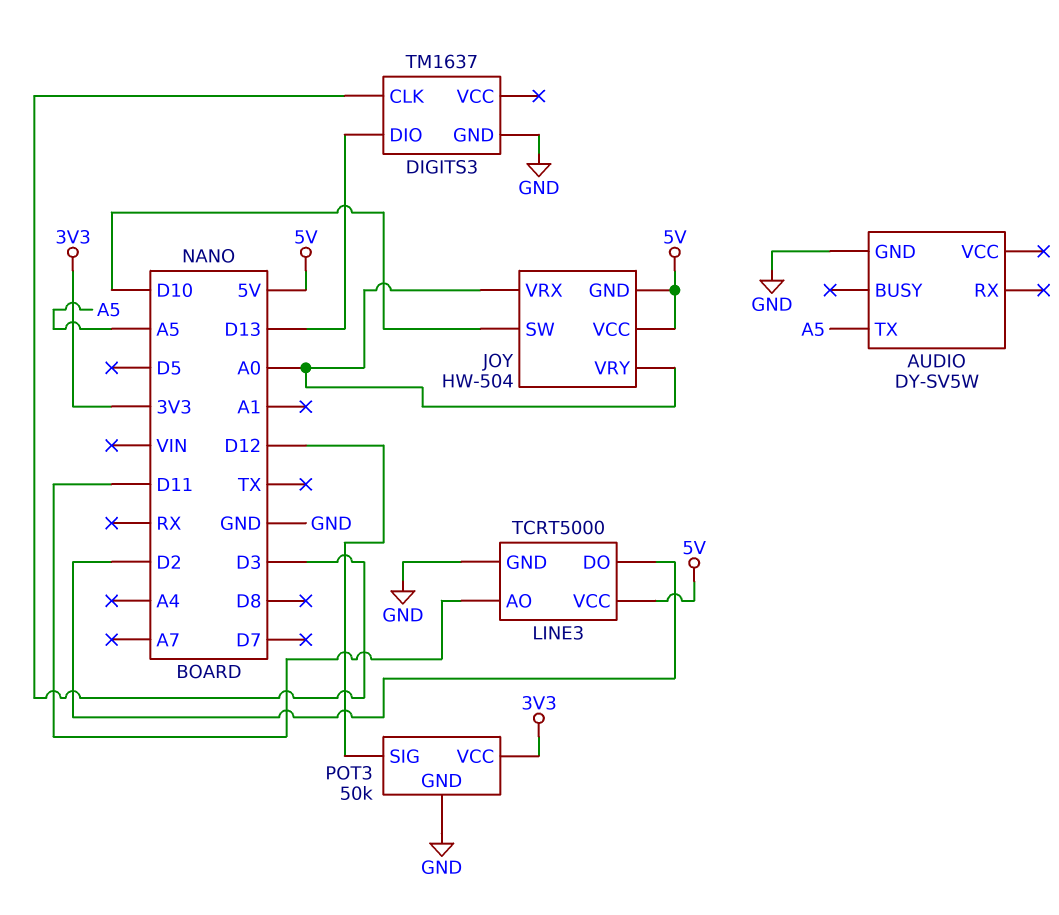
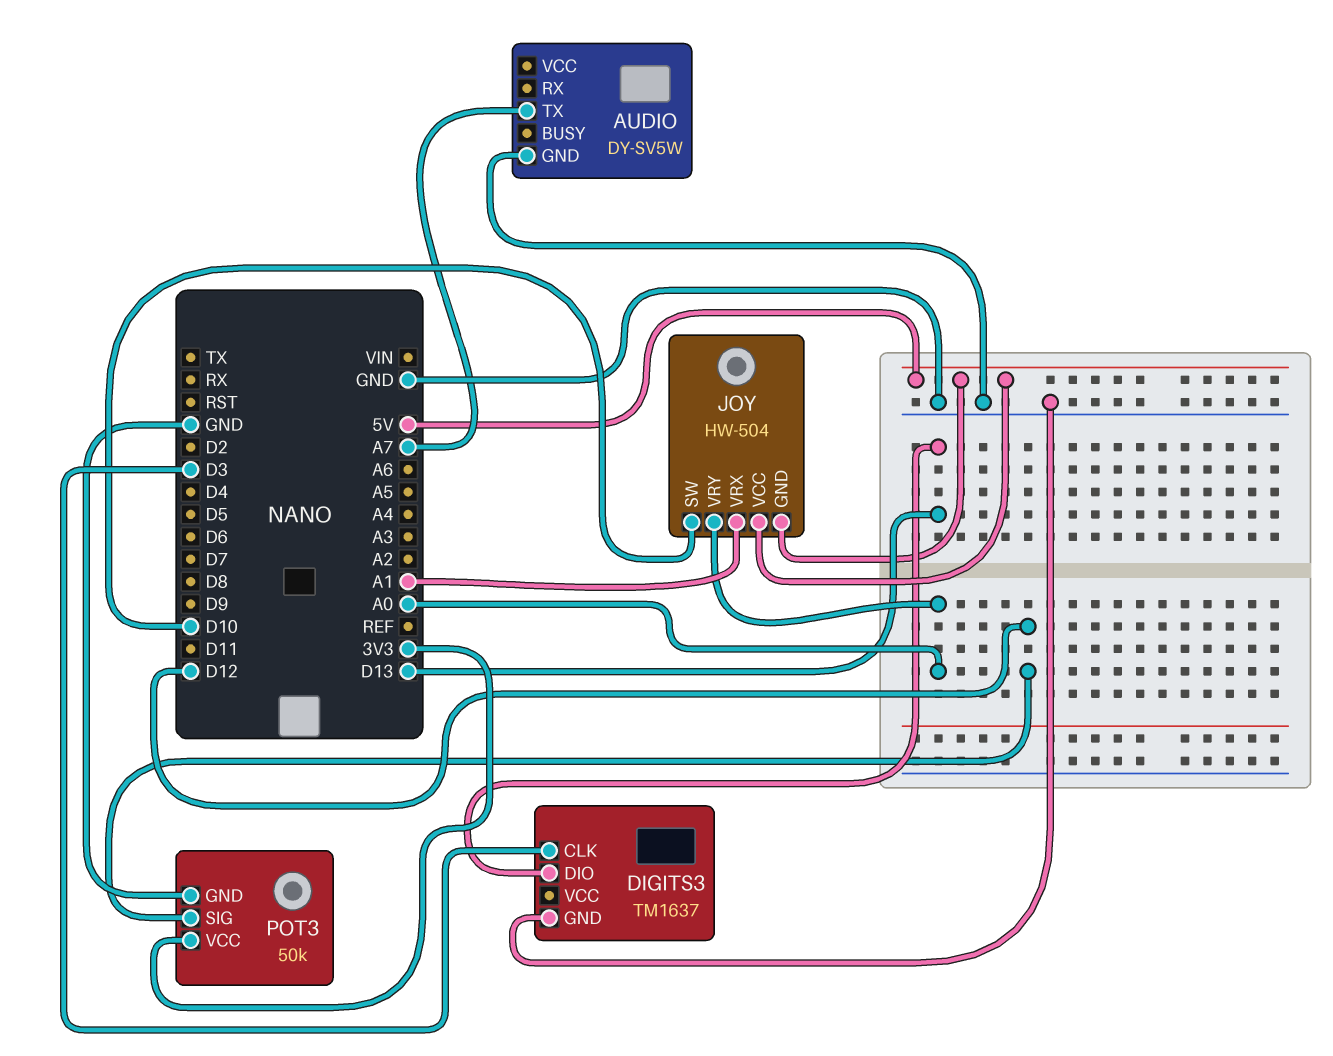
AUDIO pin TX: A5 -> A7
JOY pin VRX: A0 -> A1
LINE3: TCRT5000 -> none
LINE3 pin AO: D11 -> none
LINE3 pin DO: D2 -> none
LINE3 pin GND: GND -> none
LINE3 pin VCC: 5V -> none

